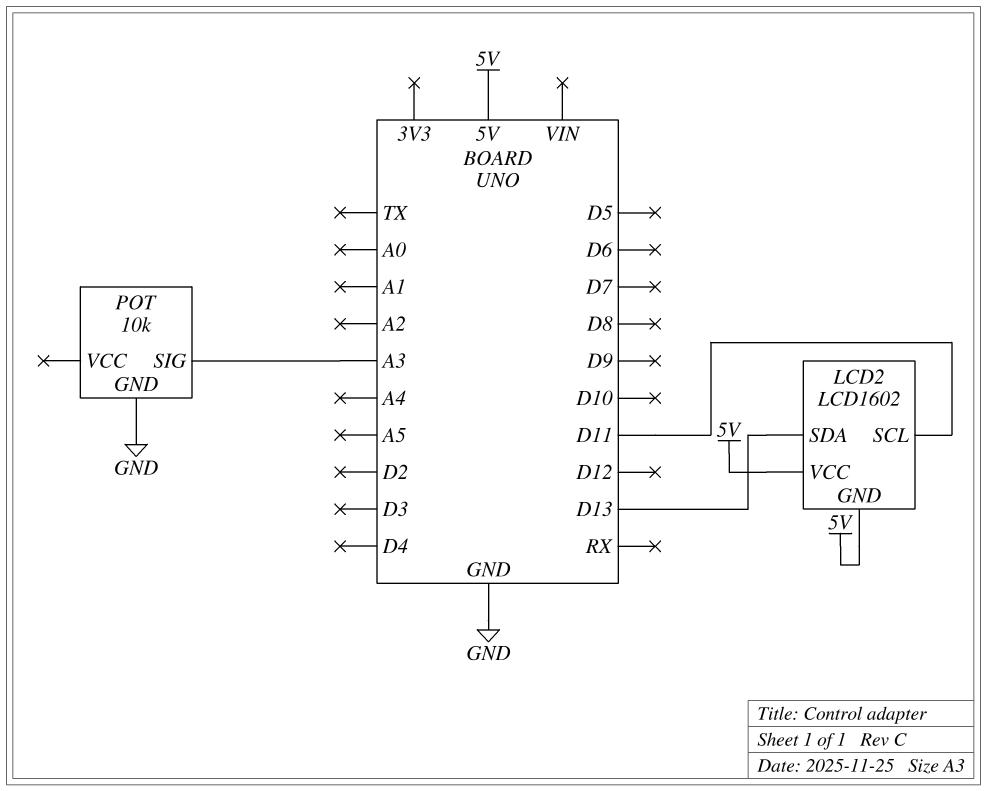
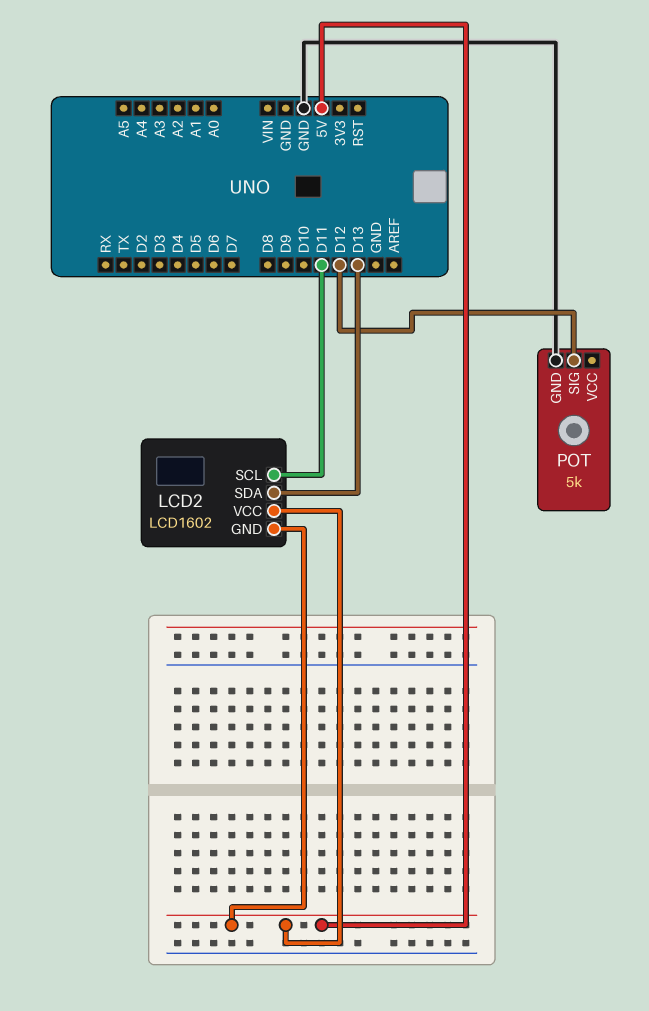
POT: 10k -> 5k
POT pin SIG: A3 -> D12

